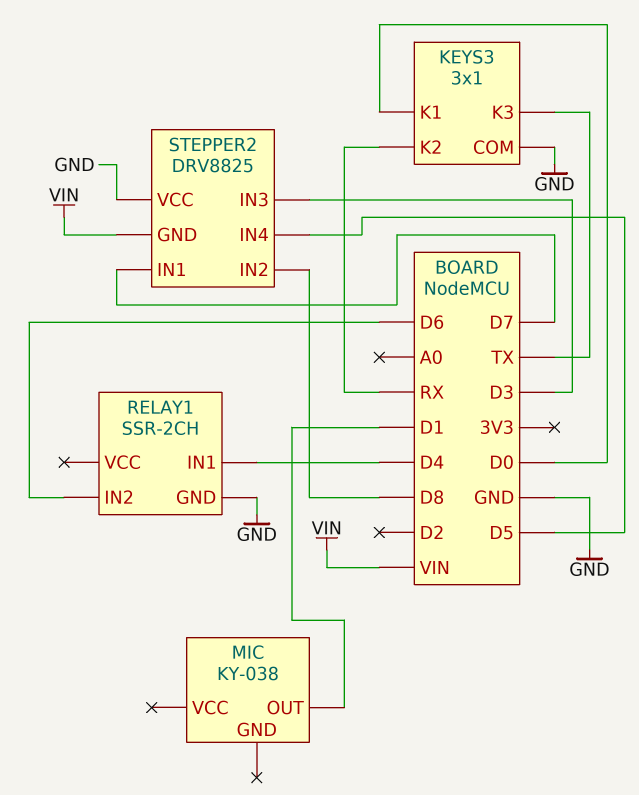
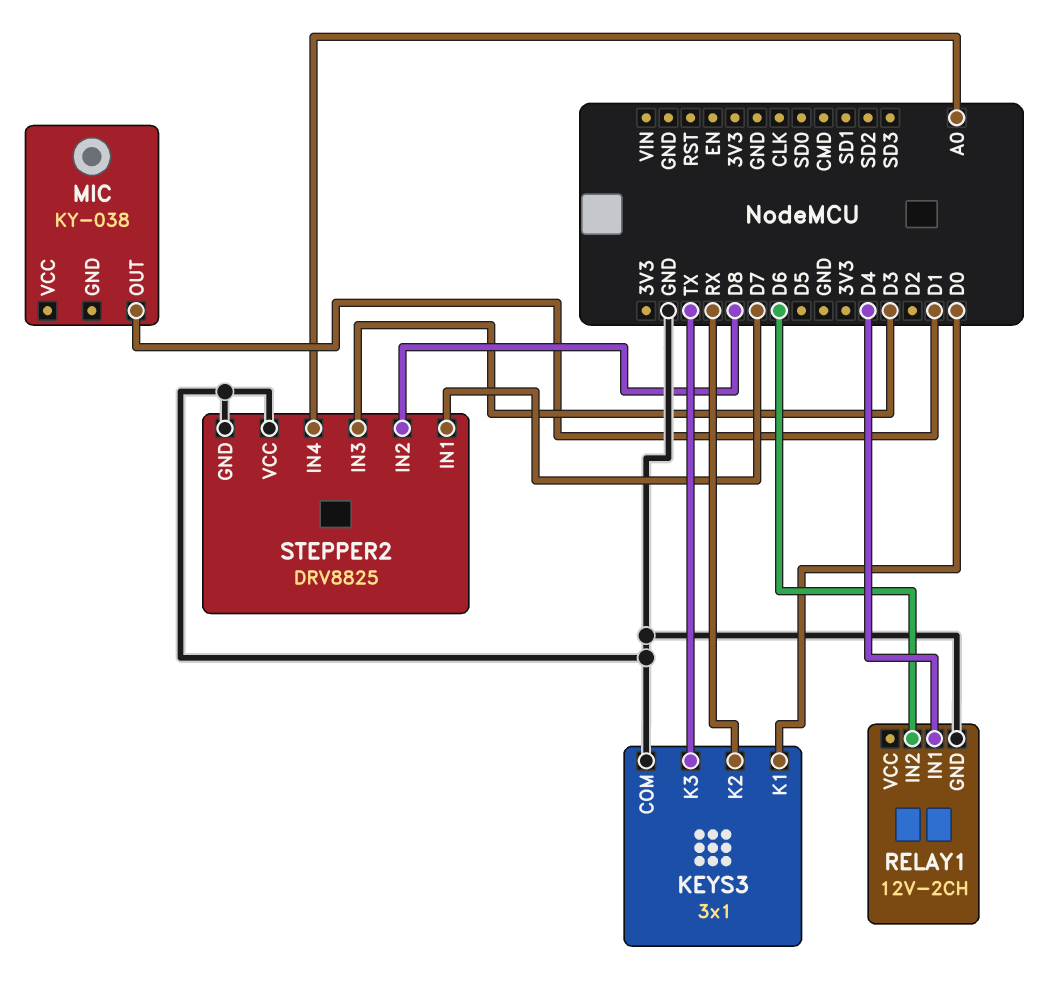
RELAY1: SSR-2CH -> 12V-2CH
STEPPER2 pin GND: VIN -> GND
STEPPER2 pin IN4: D5 -> A0

